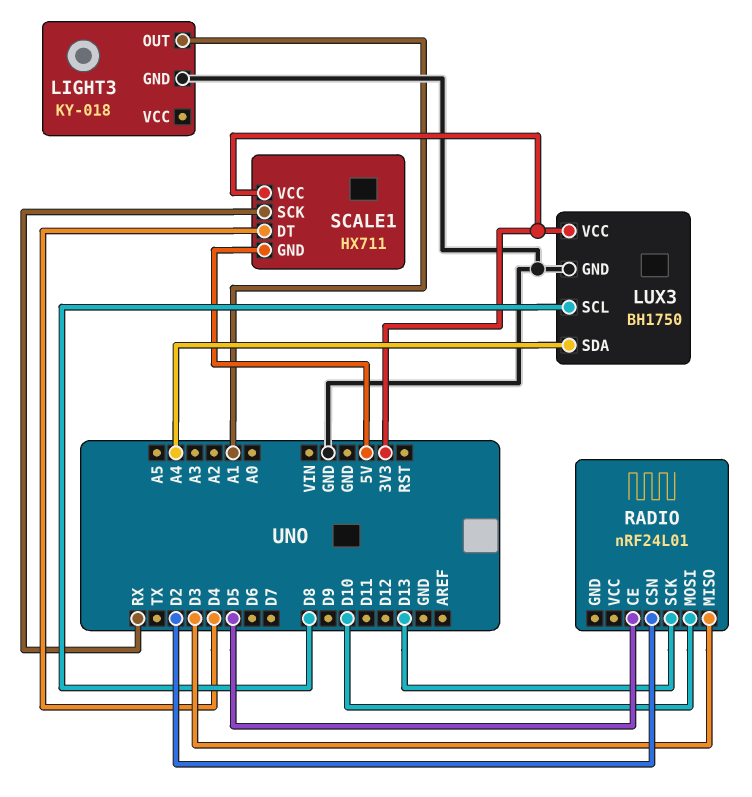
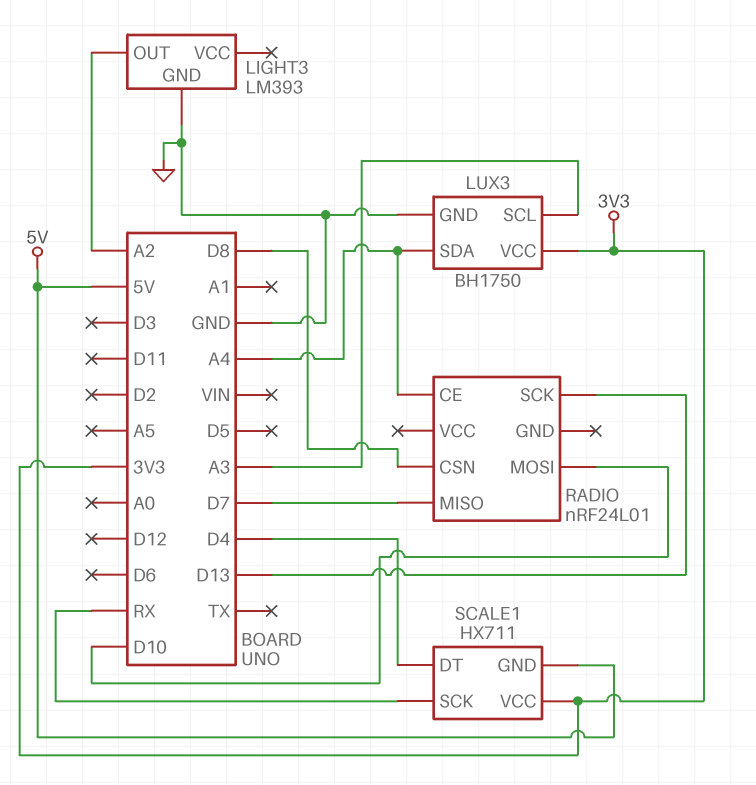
LIGHT3: KY-018 -> LM393
LIGHT3 pin OUT: A1 -> A2
LUX3 pin SCL: D8 -> A3
RADIO pin CE: D5 -> A4
RADIO pin CSN: D2 -> D8
RADIO pin MISO: D3 -> D7

